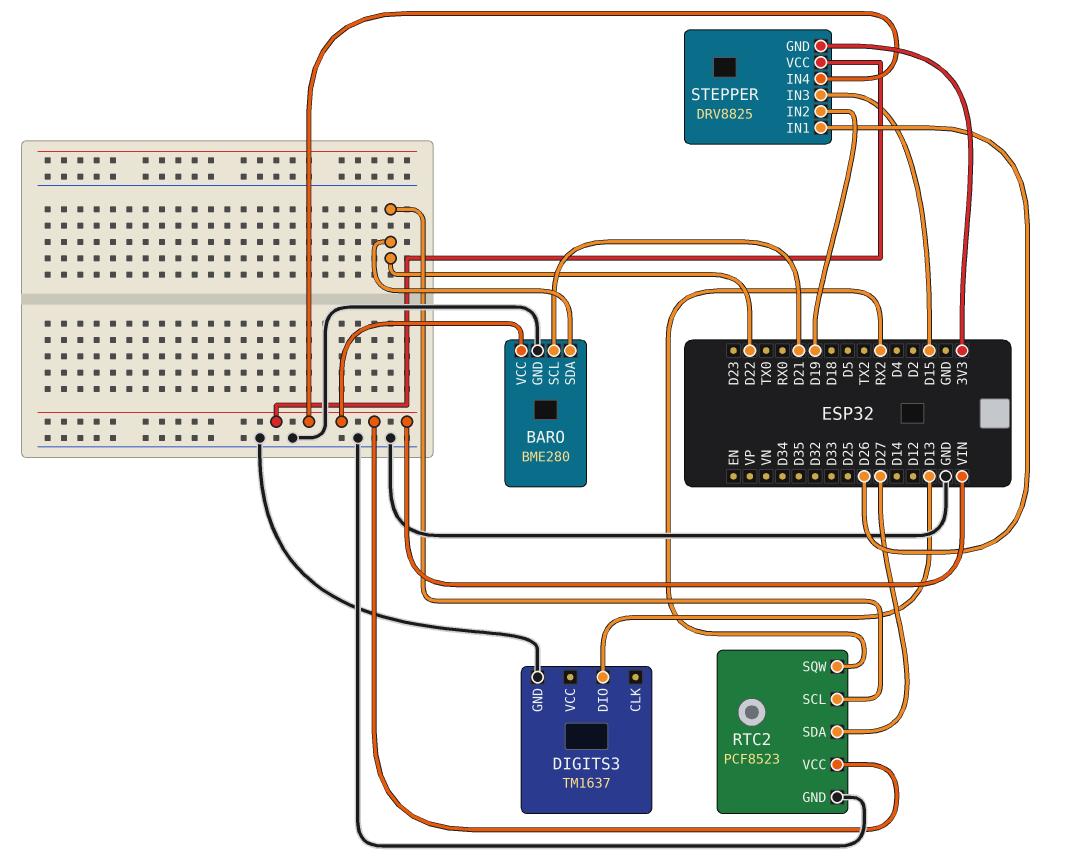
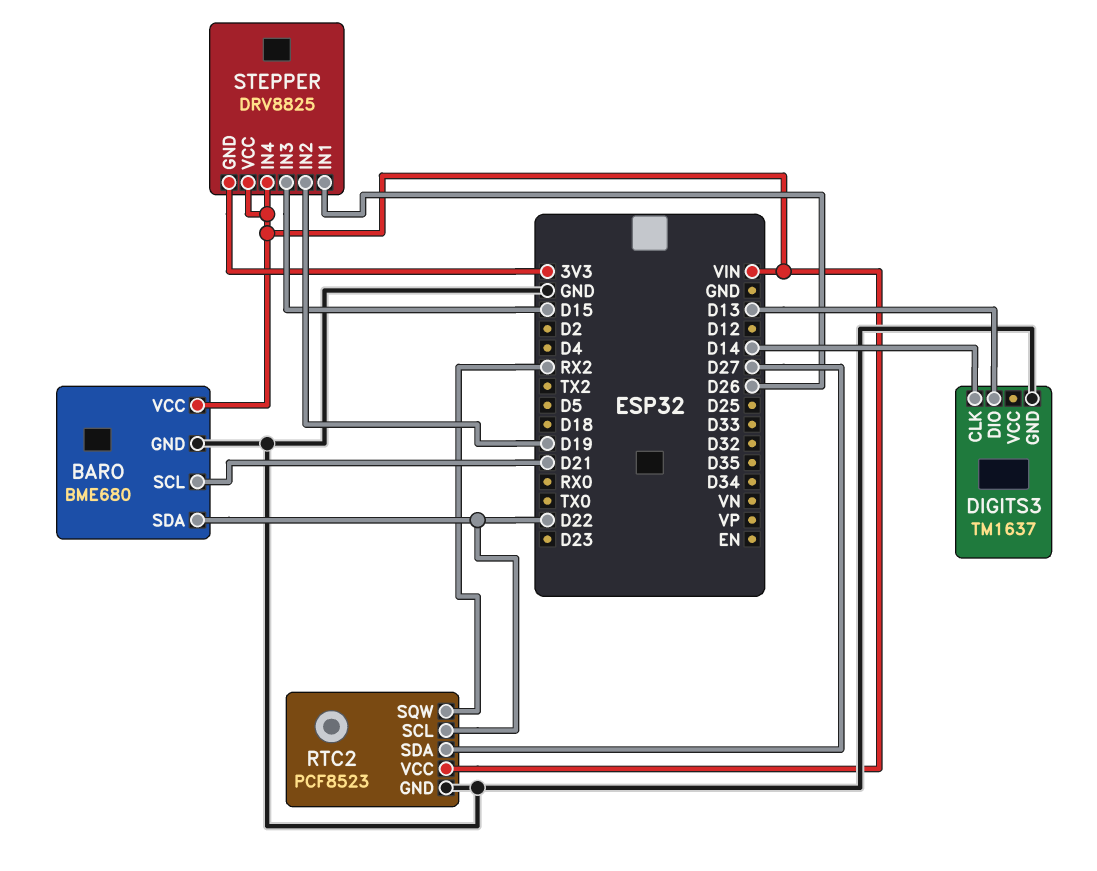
BARO: BME280 -> BME680
DIGITS3 pin CLK: none -> D14

